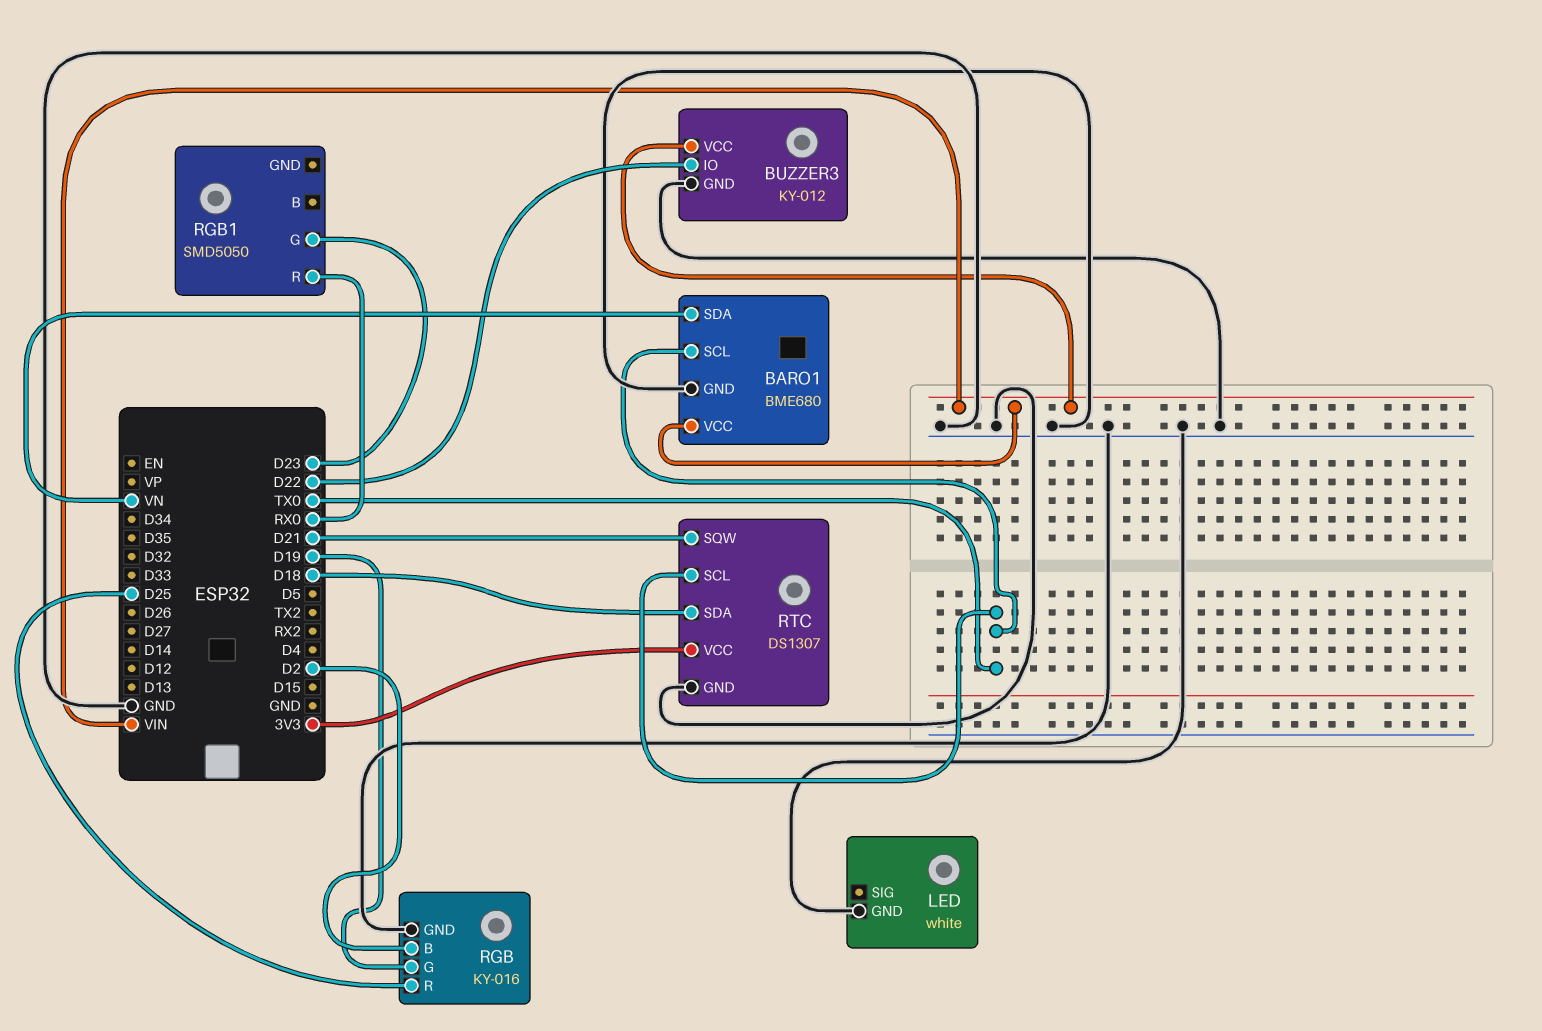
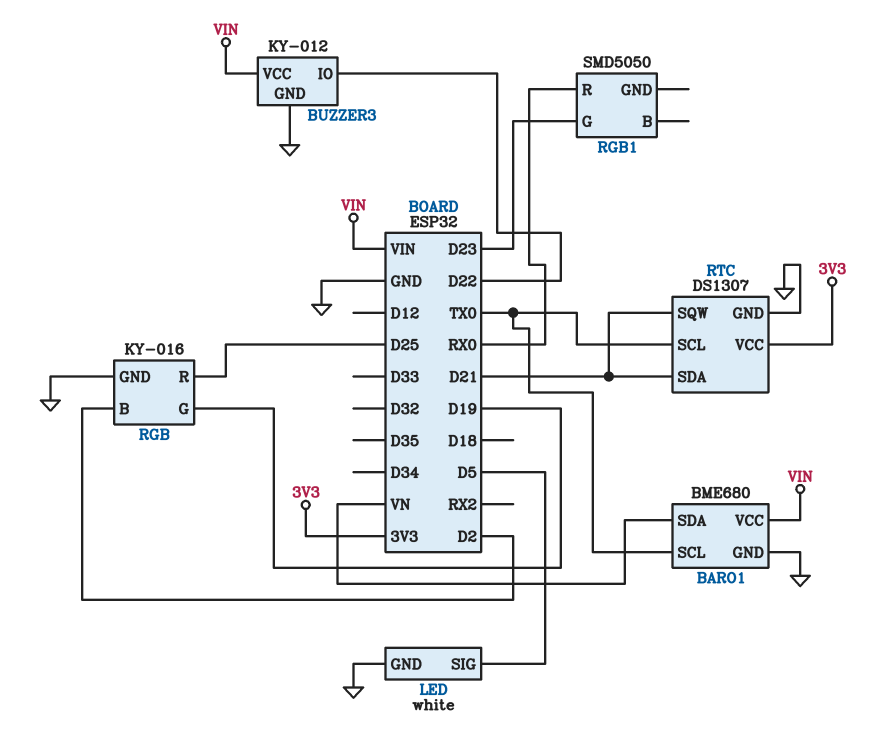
LED pin SIG: none -> D5
RTC pin SDA: D18 -> D21

